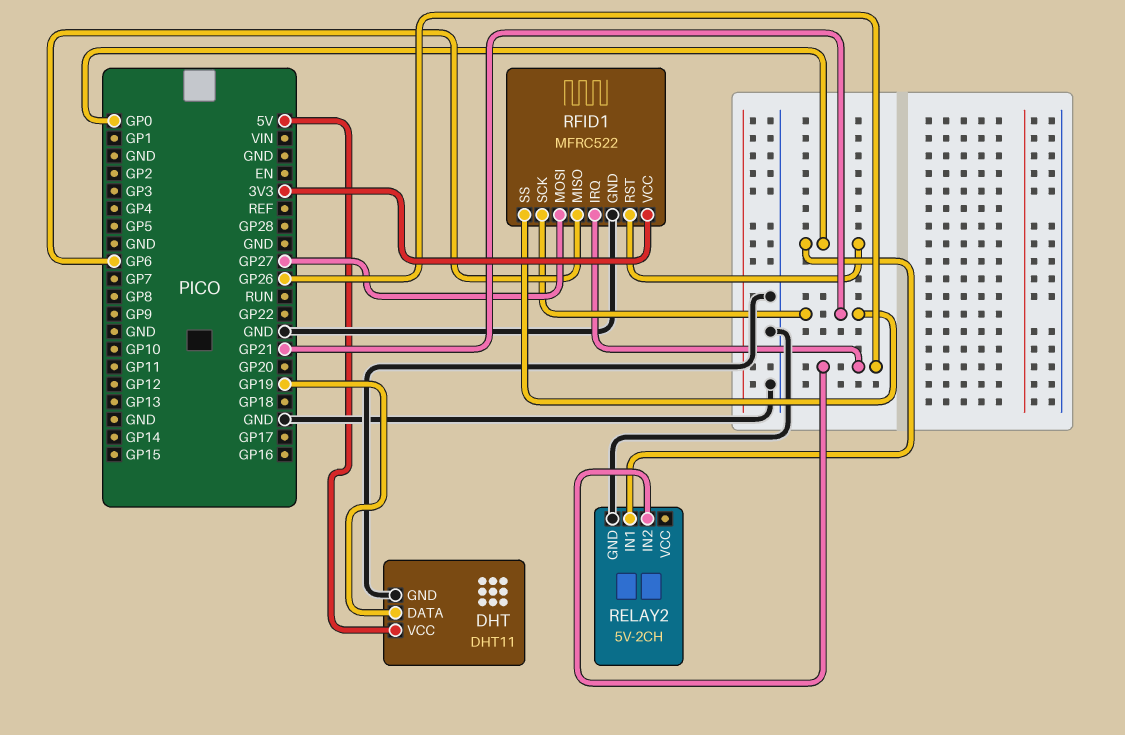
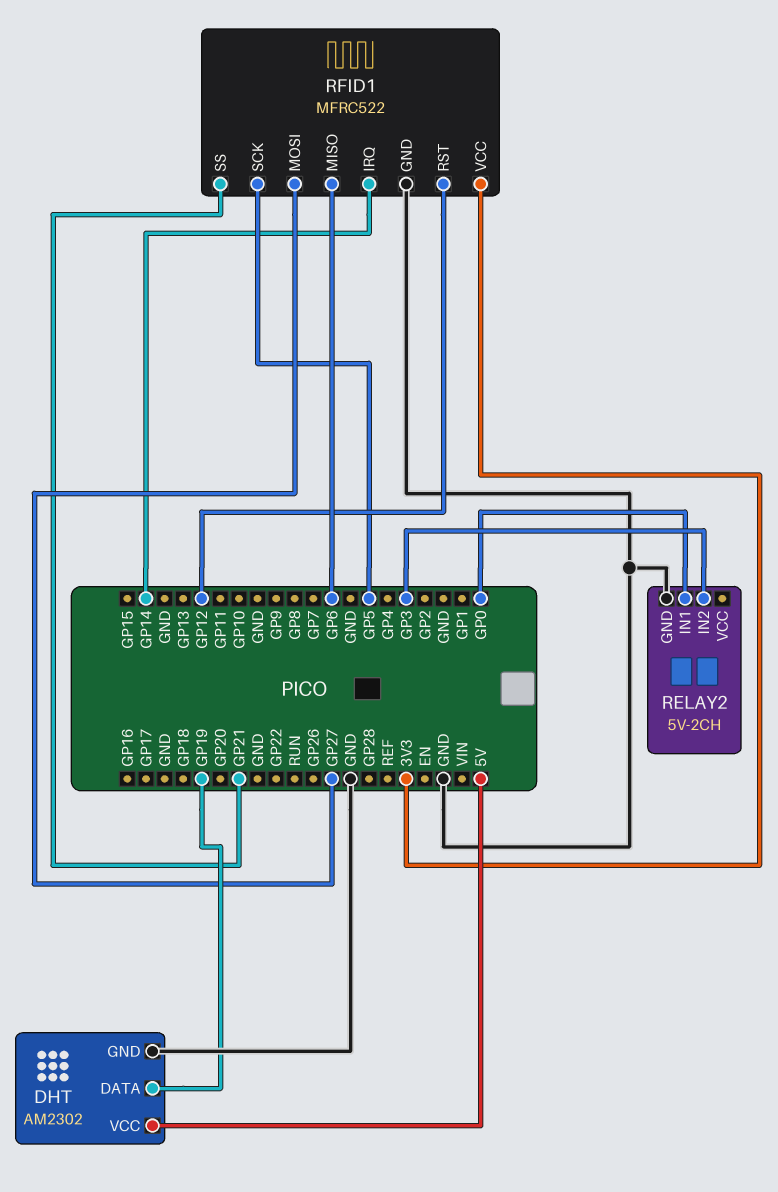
DHT: DHT11 -> AM2302
RELAY2 pin IN2: GP26 -> GP3
RFID1 pin IRQ: GP26 -> GP14
RFID1 pin RST: GP0 -> GP12
RFID1 pin SCK: GP21 -> GP5

